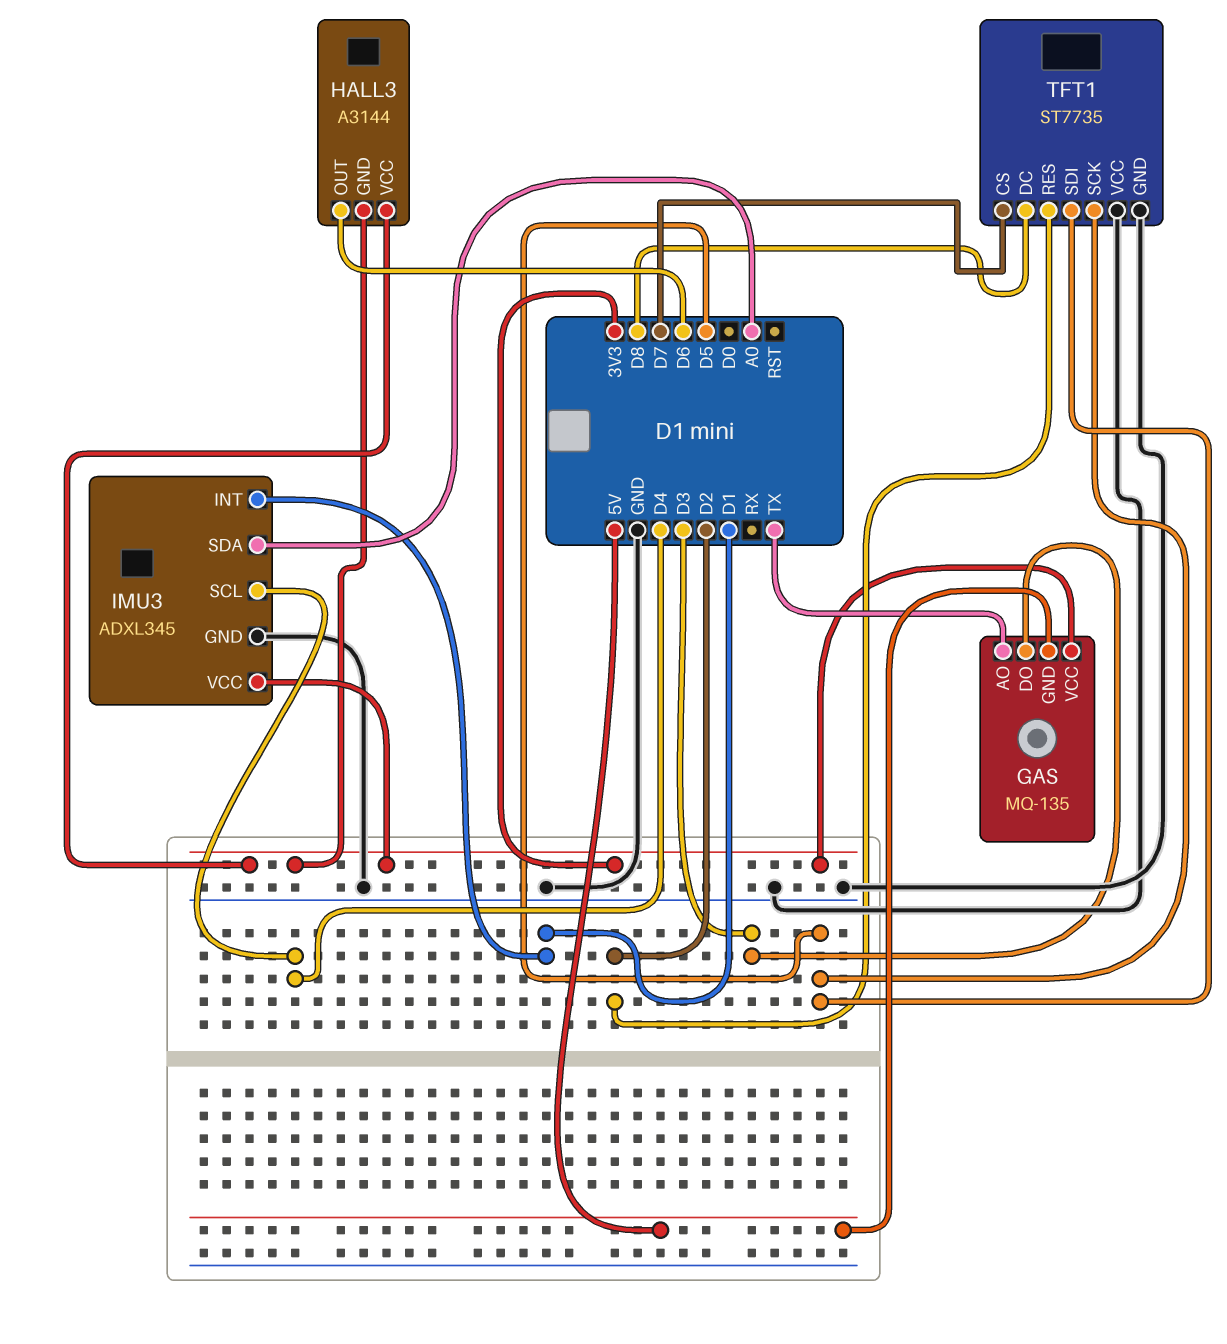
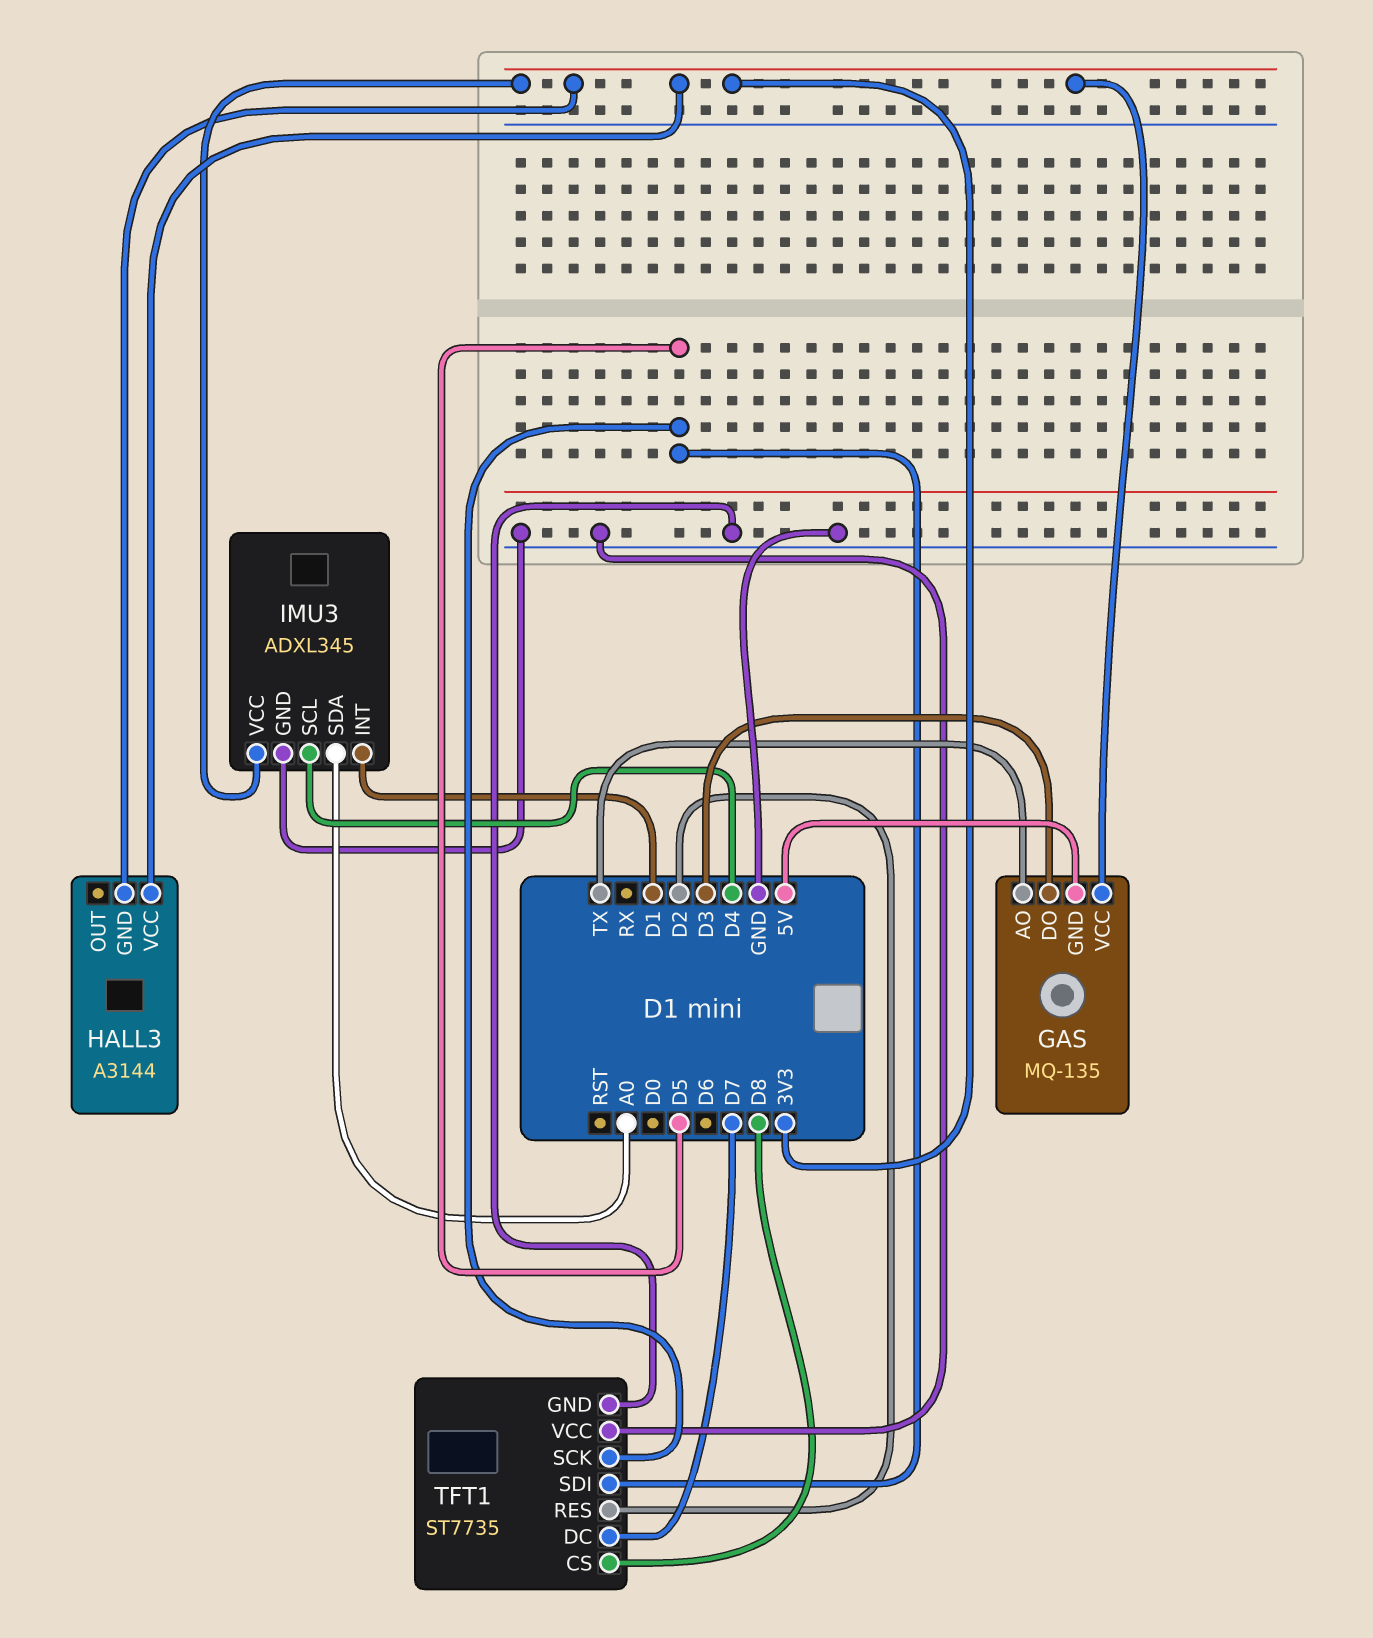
HALL3 pin OUT: D6 -> none
TFT1 pin CS: D7 -> D8
TFT1 pin DC: D8 -> D7

